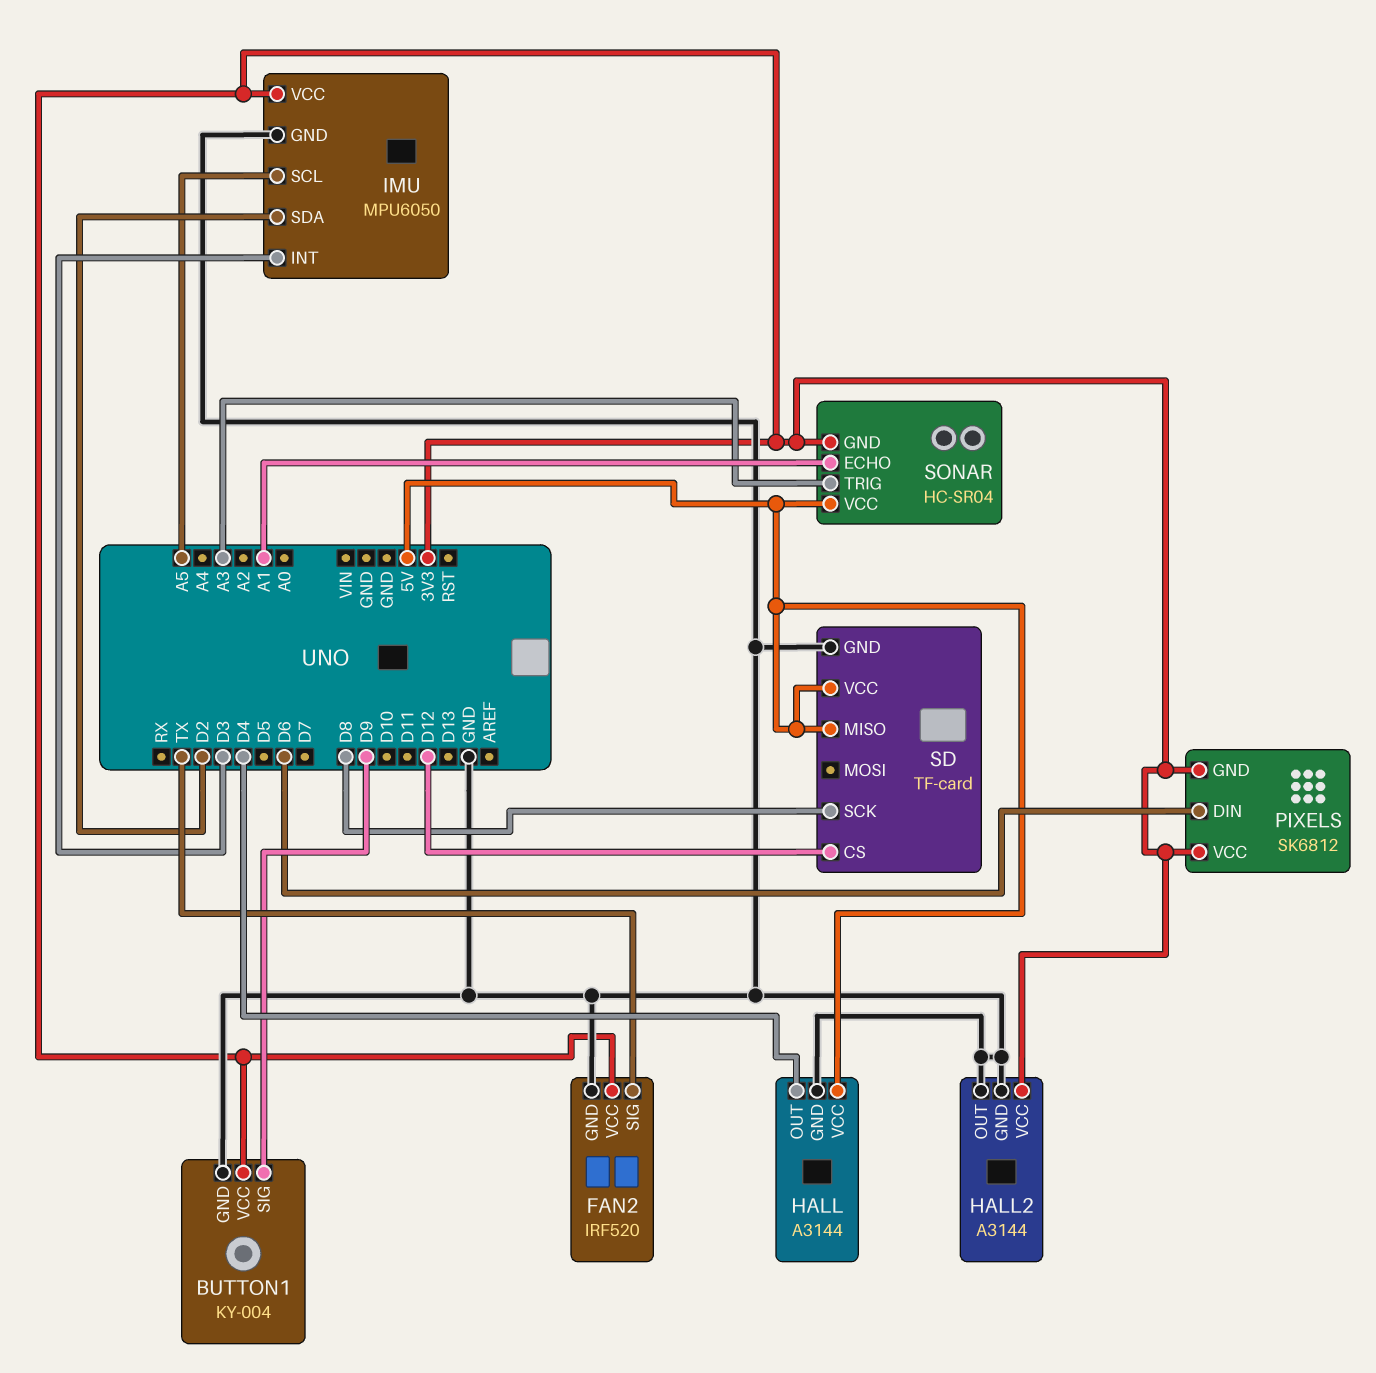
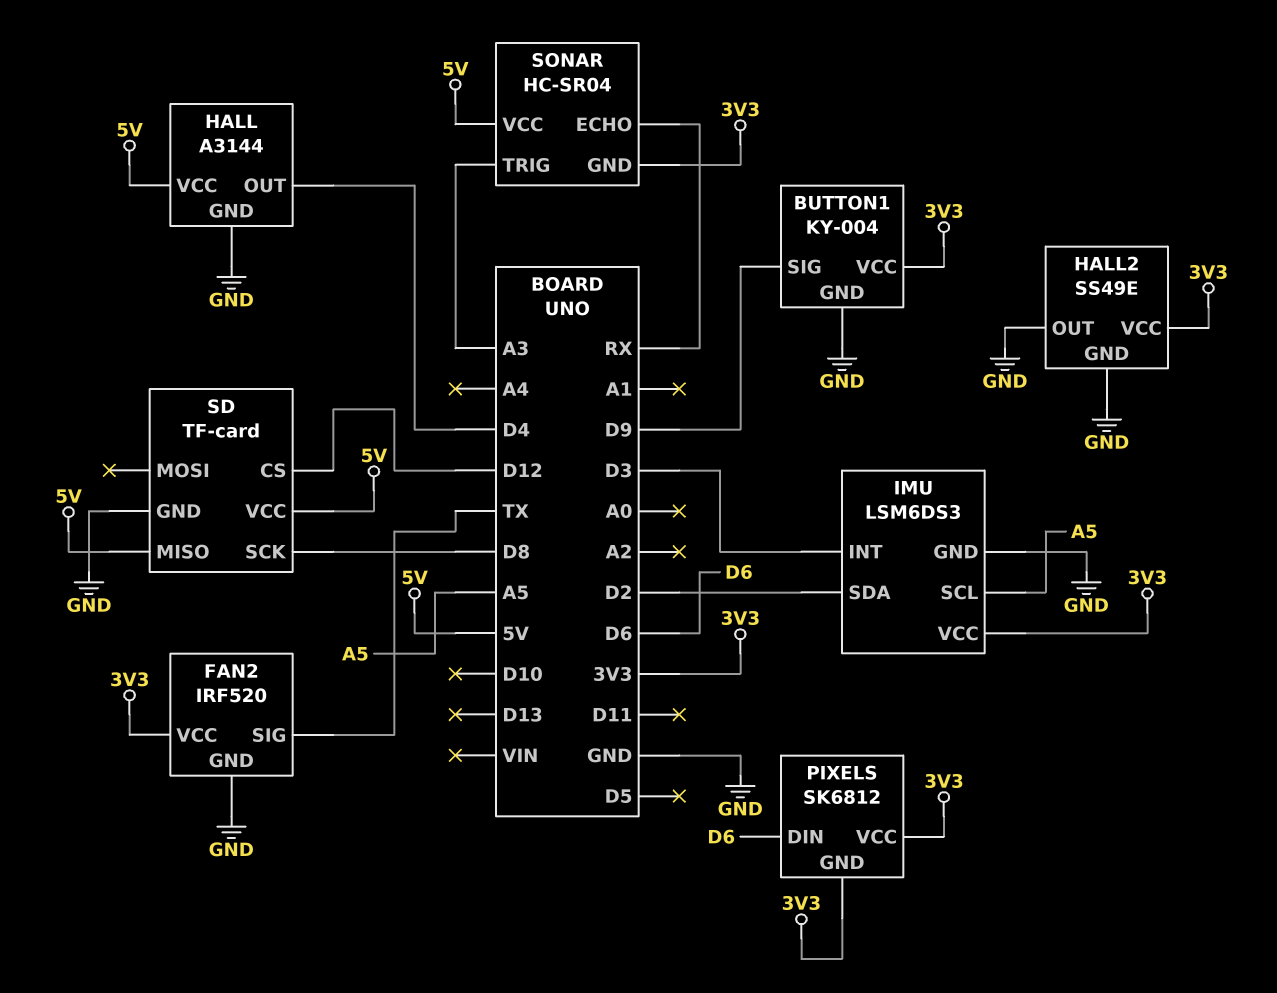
HALL2: A3144 -> SS49E
IMU: MPU6050 -> LSM6DS3
SONAR pin ECHO: A1 -> RX

